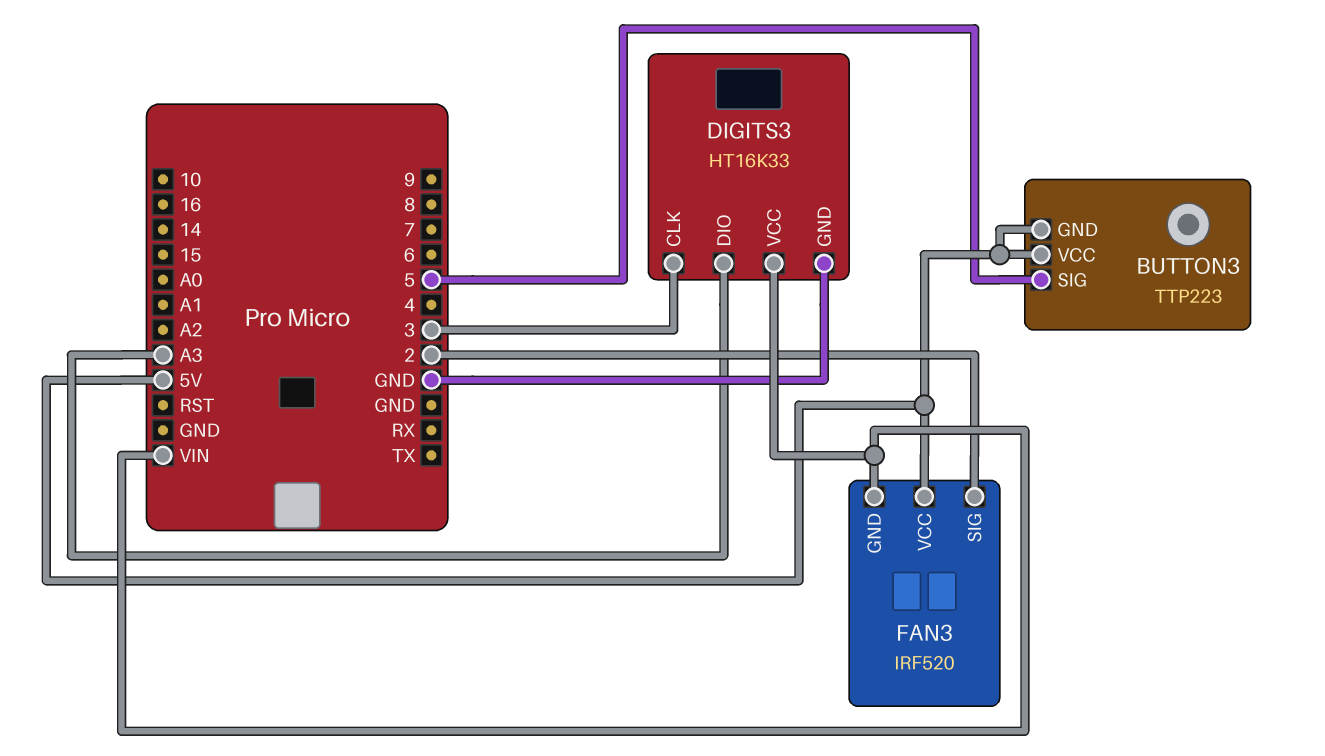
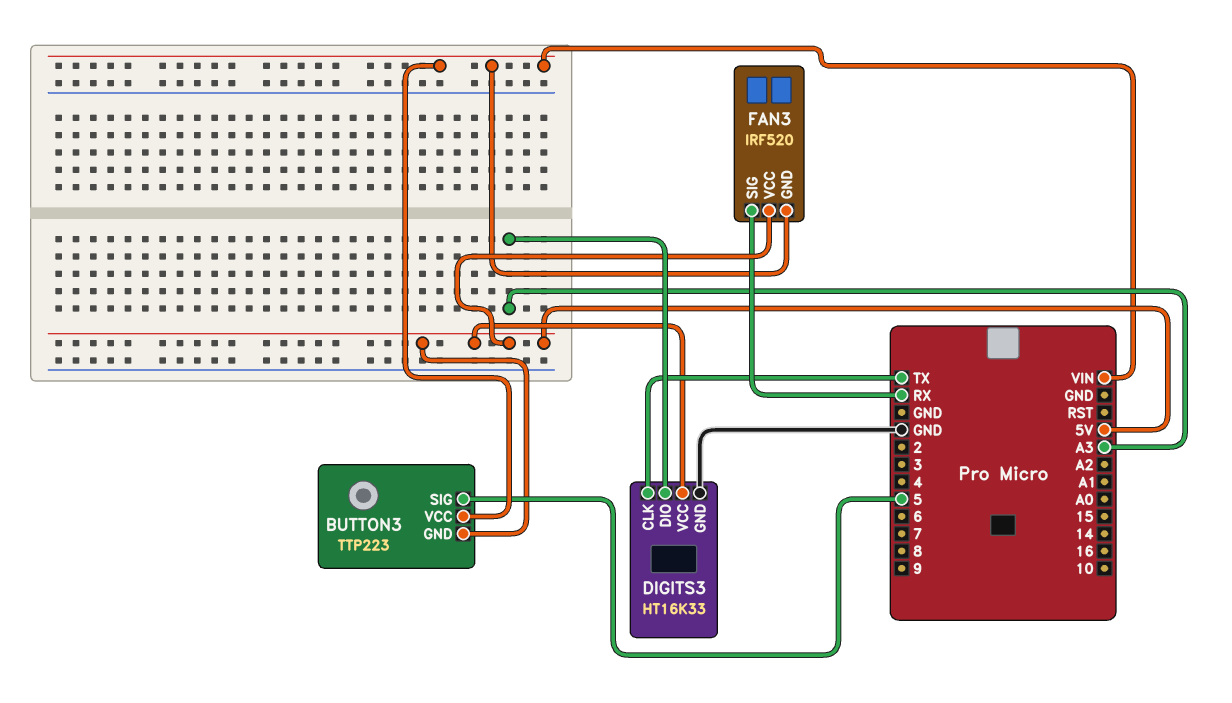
BUTTON3 pin VCC: 5V -> VIN
DIGITS3 pin CLK: 3 -> TX
DIGITS3 pin VCC: VIN -> 5V
FAN3 pin SIG: 2 -> RX

